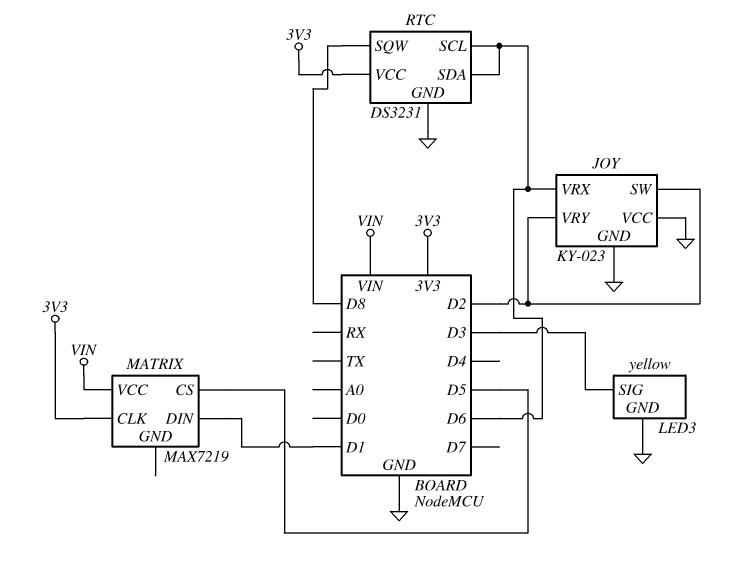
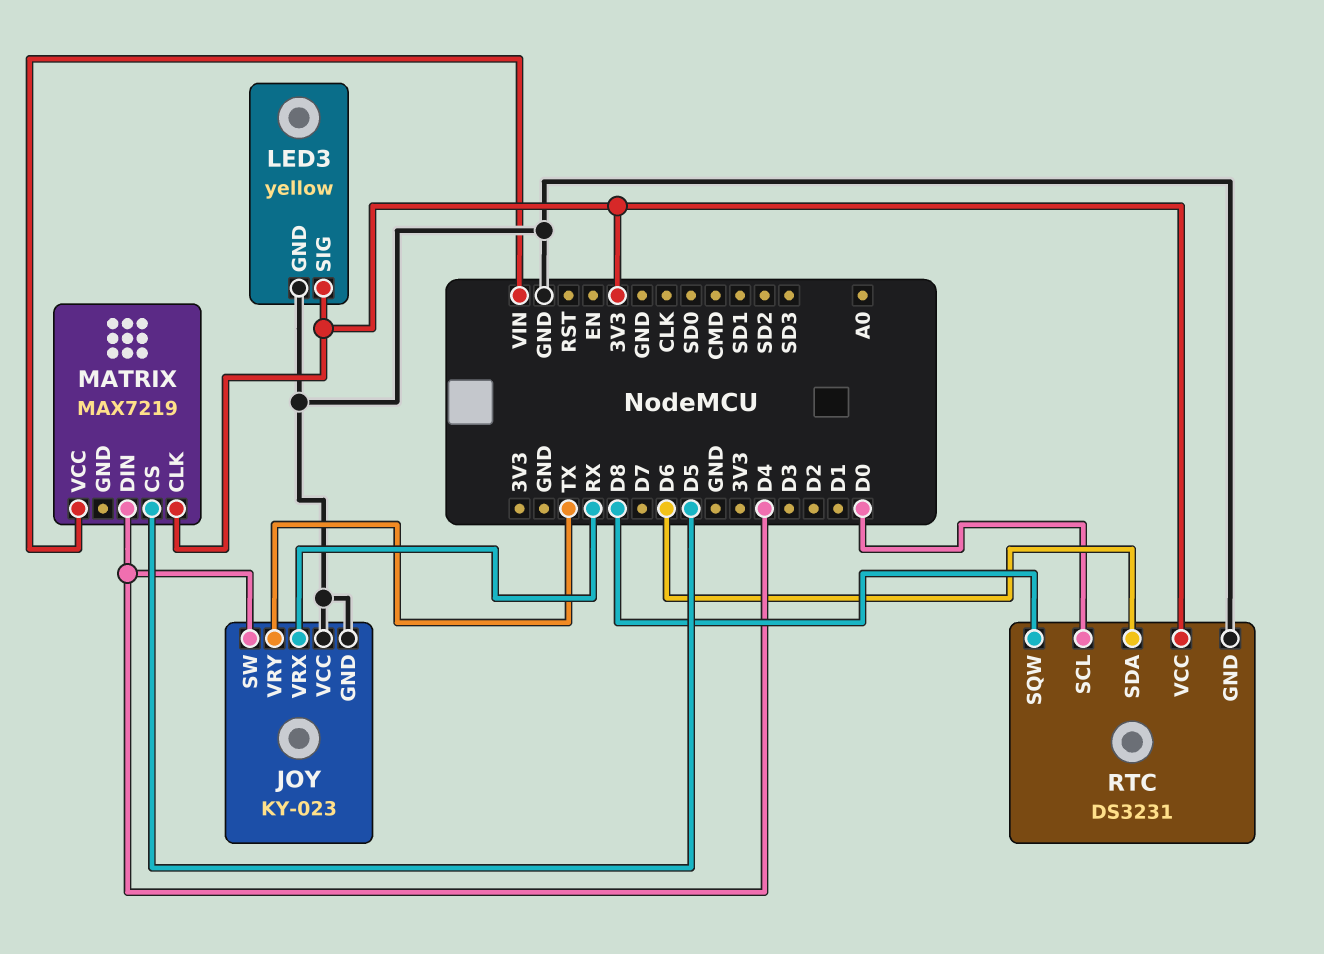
JOY pin SW: D2 -> D4
JOY pin VRX: D6 -> RX
JOY pin VRY: D2 -> TX
LED3 pin SIG: D3 -> 3V3
MATRIX pin DIN: D1 -> D4
RTC pin SCL: D6 -> D0

